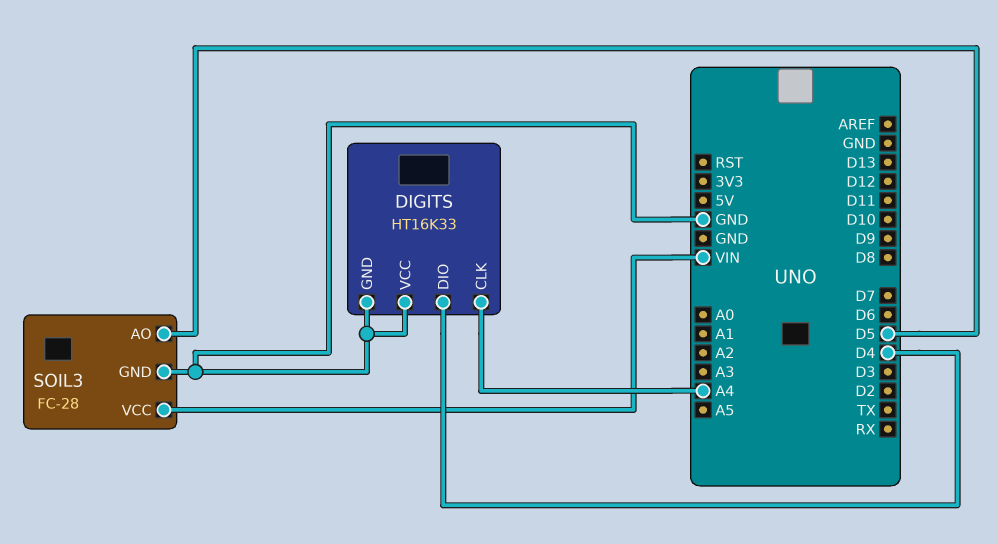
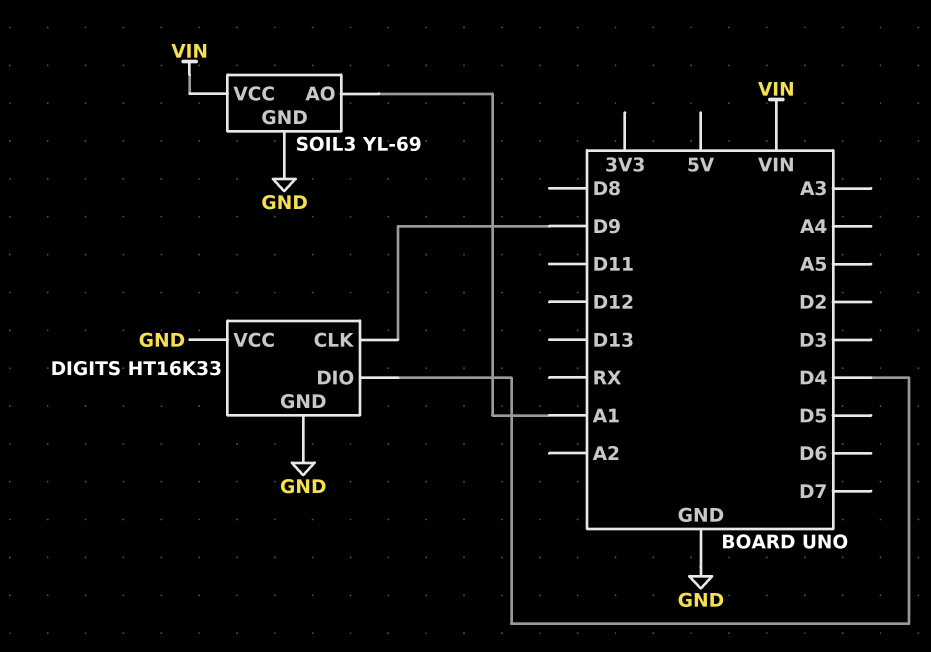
DIGITS pin CLK: A4 -> D9
SOIL3: FC-28 -> YL-69
SOIL3 pin AO: D5 -> A1

